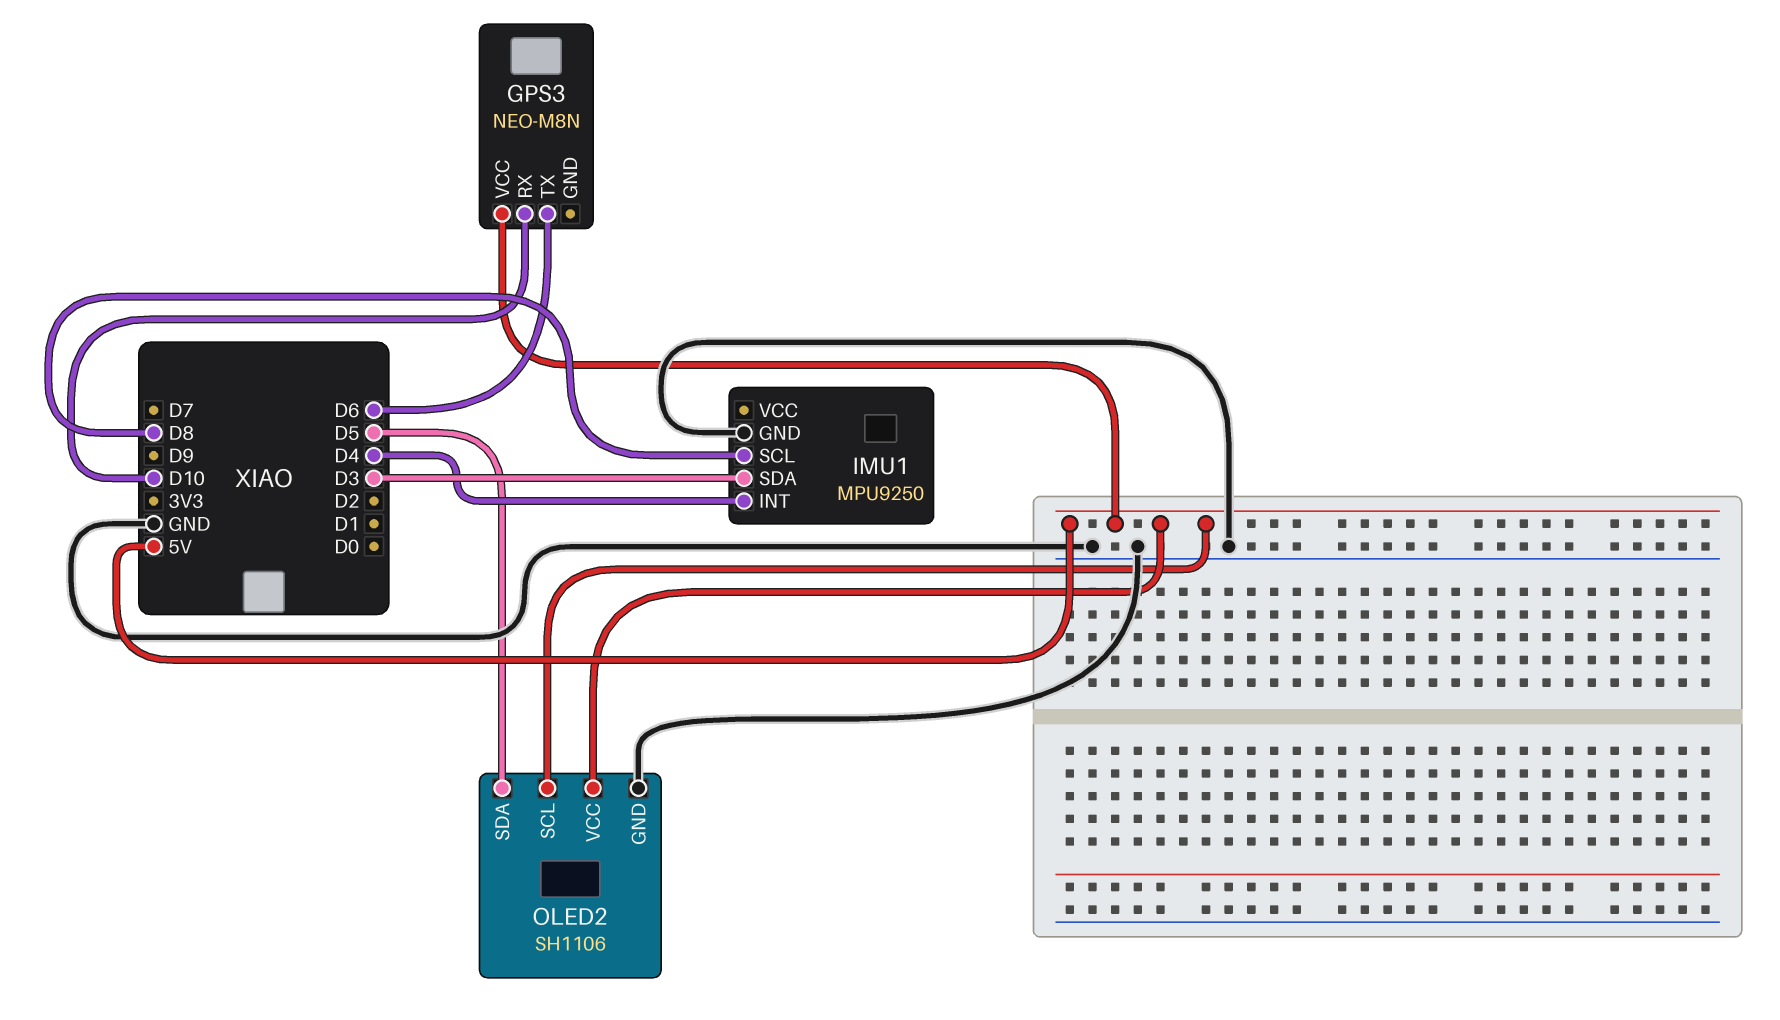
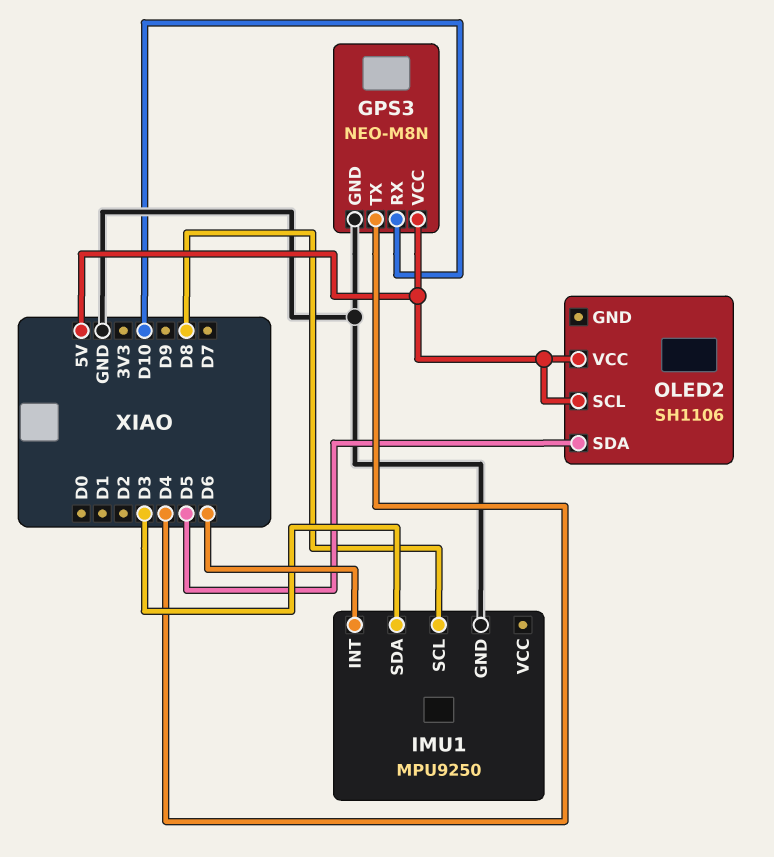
GPS3 pin GND: none -> GND
GPS3 pin TX: D6 -> D4
IMU1 pin INT: D4 -> D6
OLED2 pin GND: GND -> none

